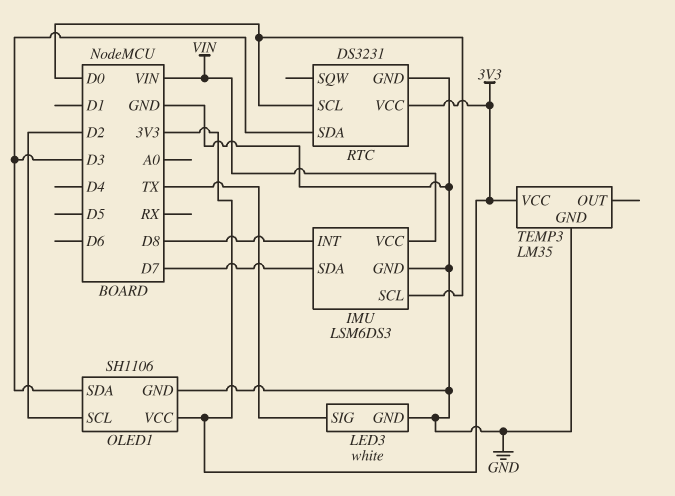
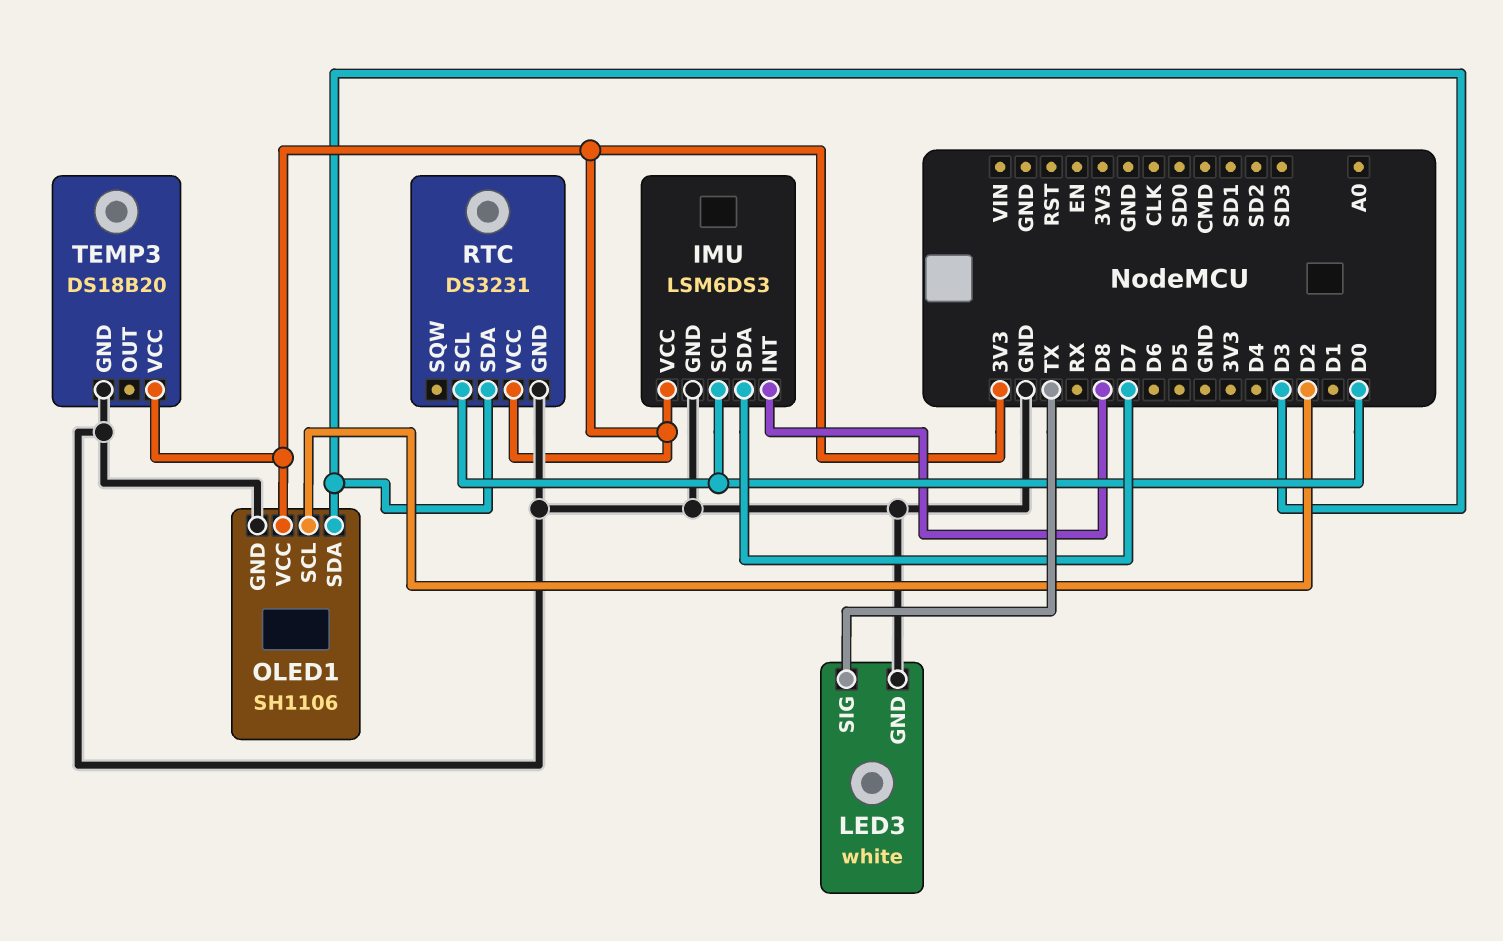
IMU pin VCC: VIN -> 3V3
TEMP3: LM35 -> DS18B20

